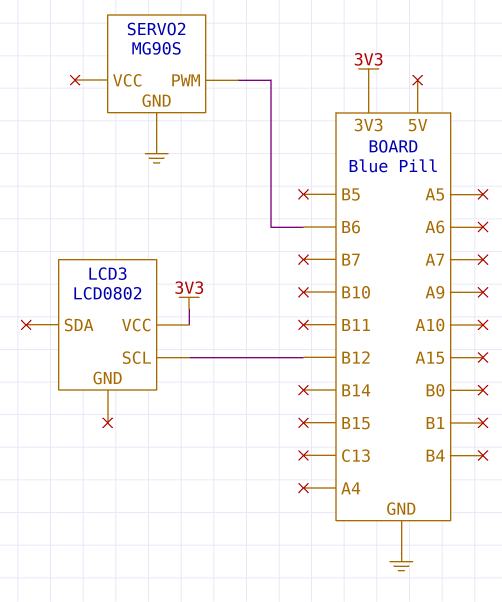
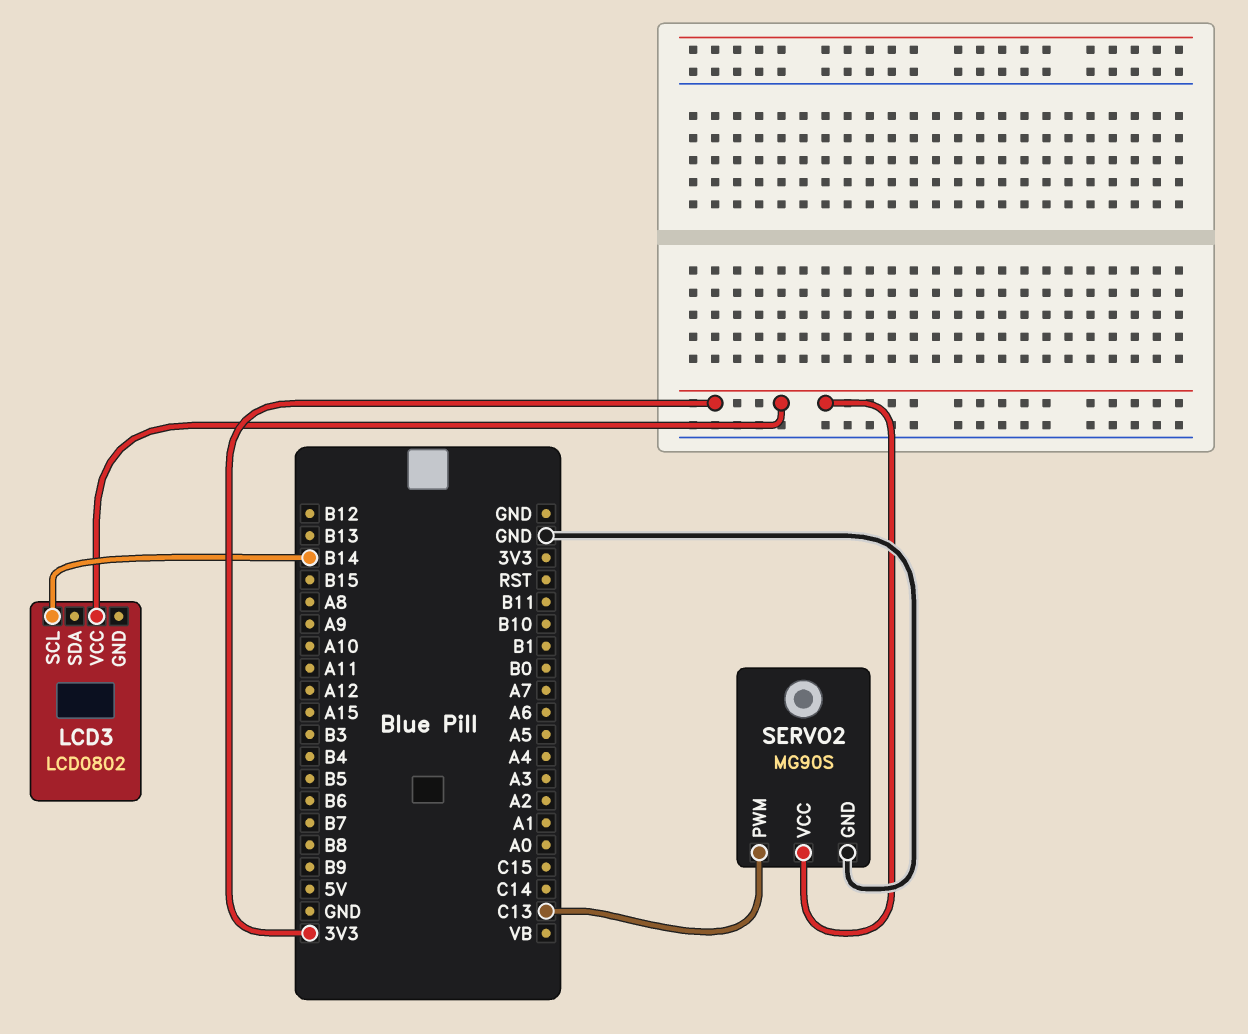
LCD3 pin SCL: B12 -> B14
SERVO2 pin PWM: B6 -> C13
SERVO2 pin VCC: none -> 3V3

